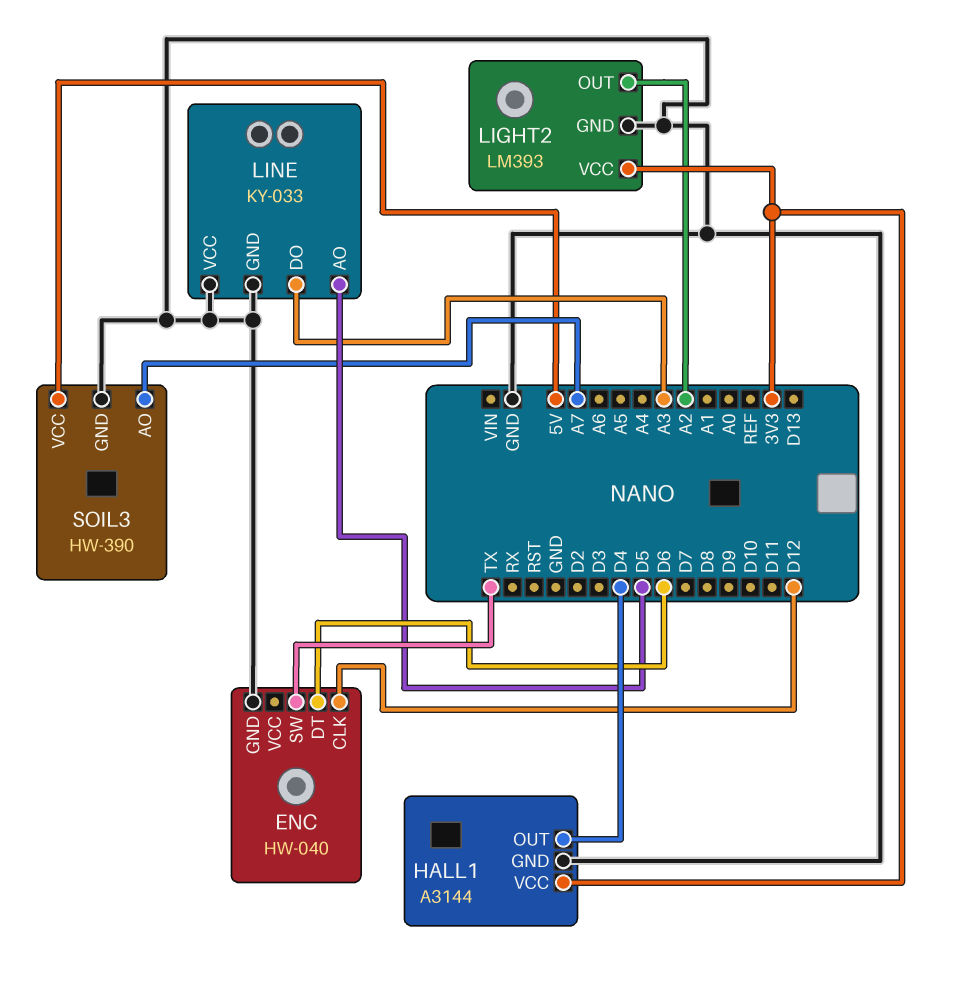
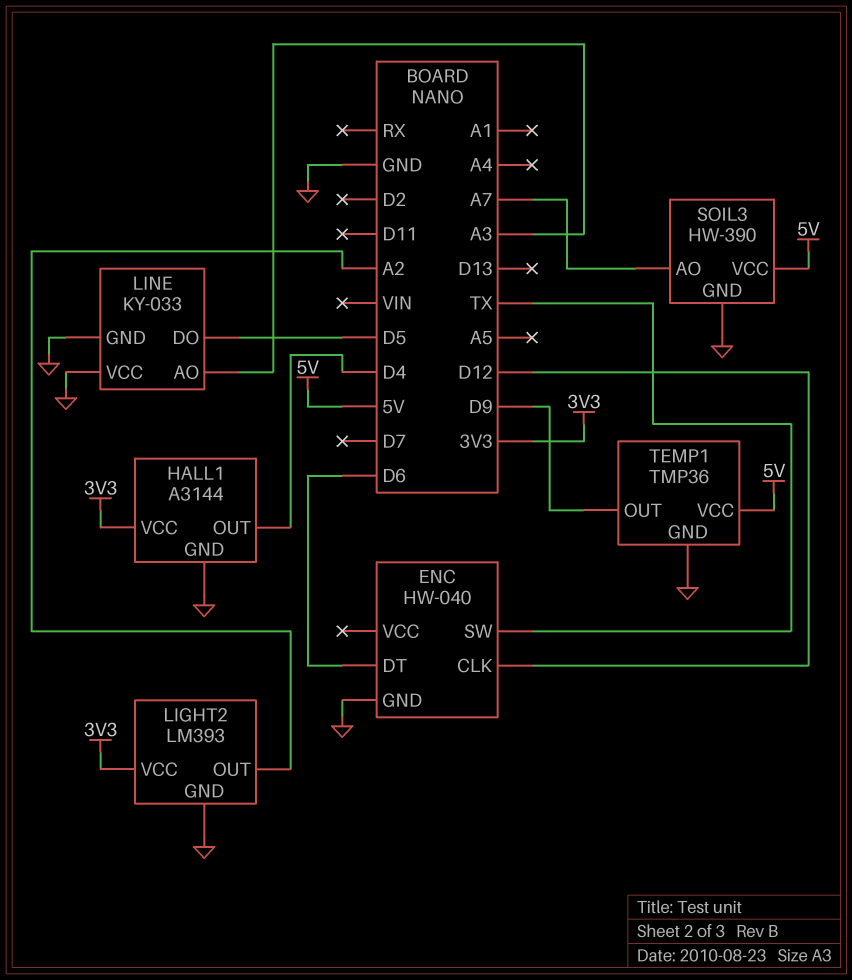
LINE pin AO: D5 -> A3
LINE pin DO: A3 -> D5
TEMP1: none -> TMP36
TEMP1 pin GND: none -> GND
TEMP1 pin OUT: none -> D9
TEMP1 pin VCC: none -> 5V

